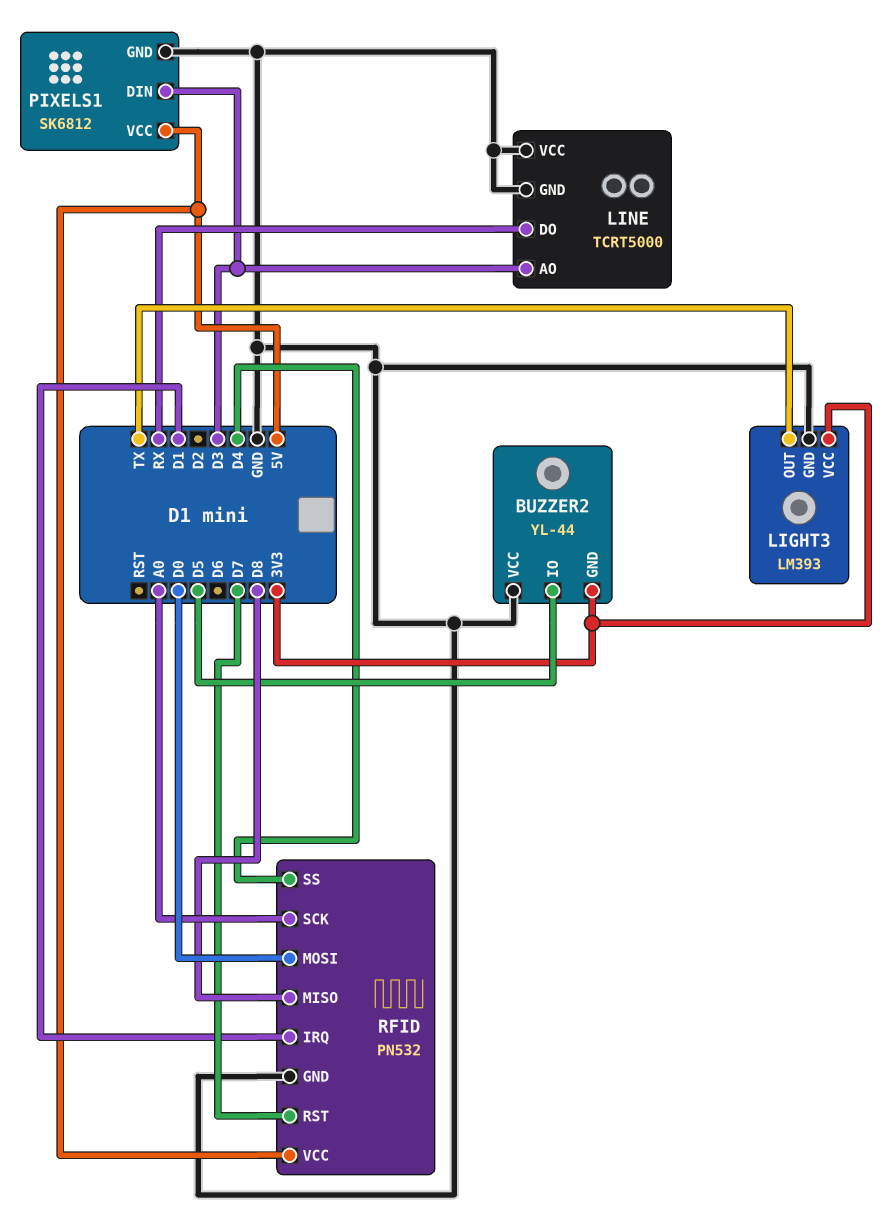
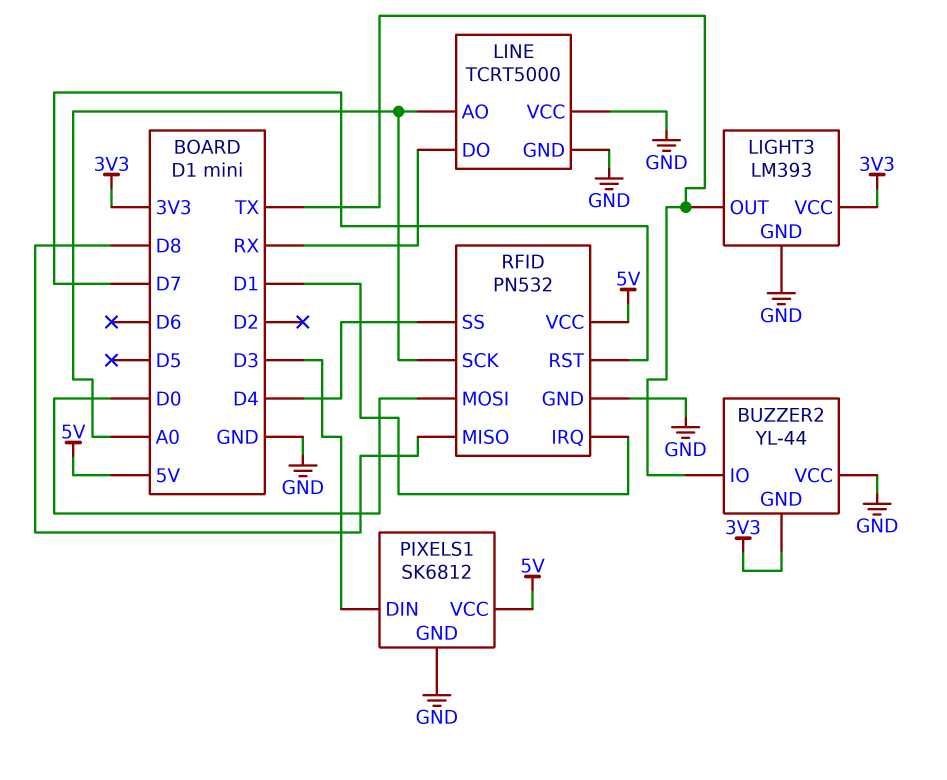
BUZZER2 pin IO: D5 -> TX
LINE pin AO: D3 -> A0

